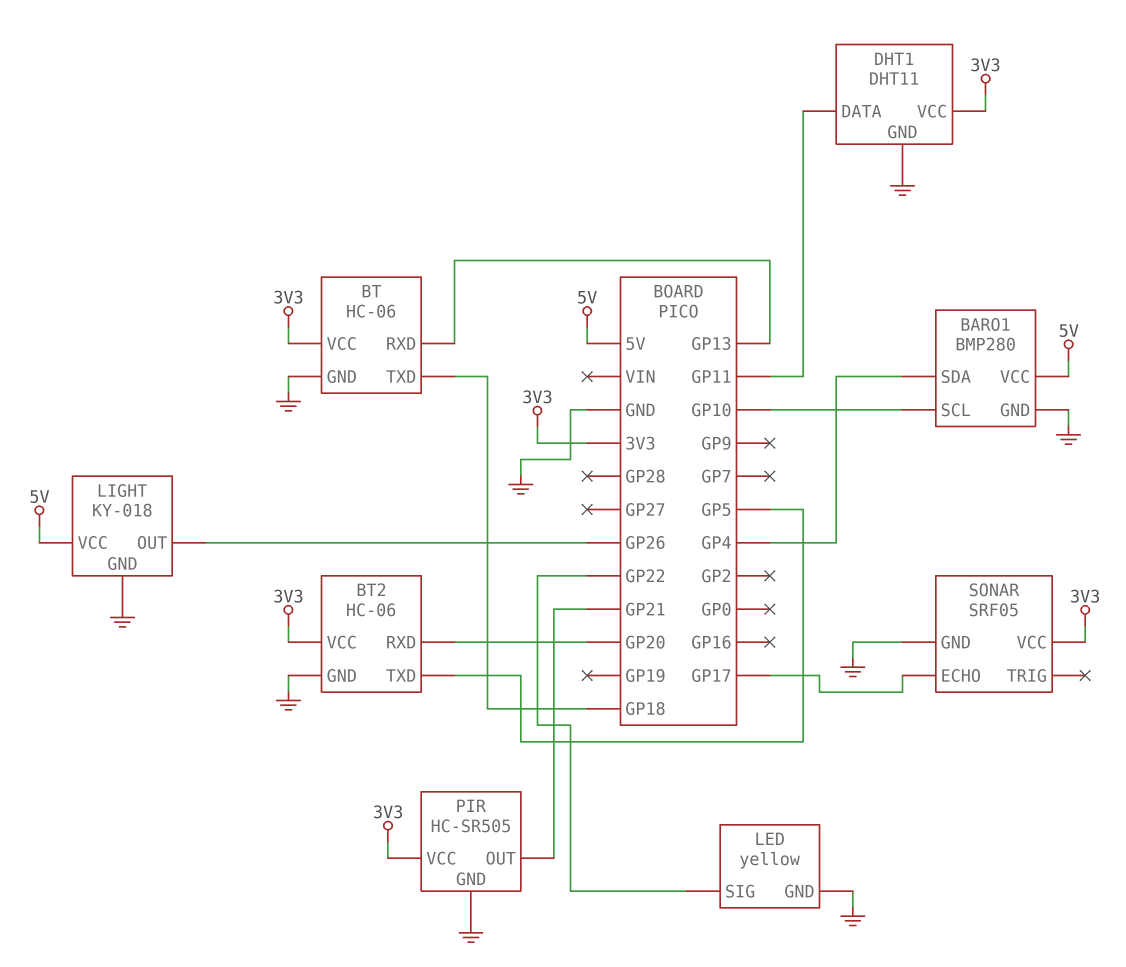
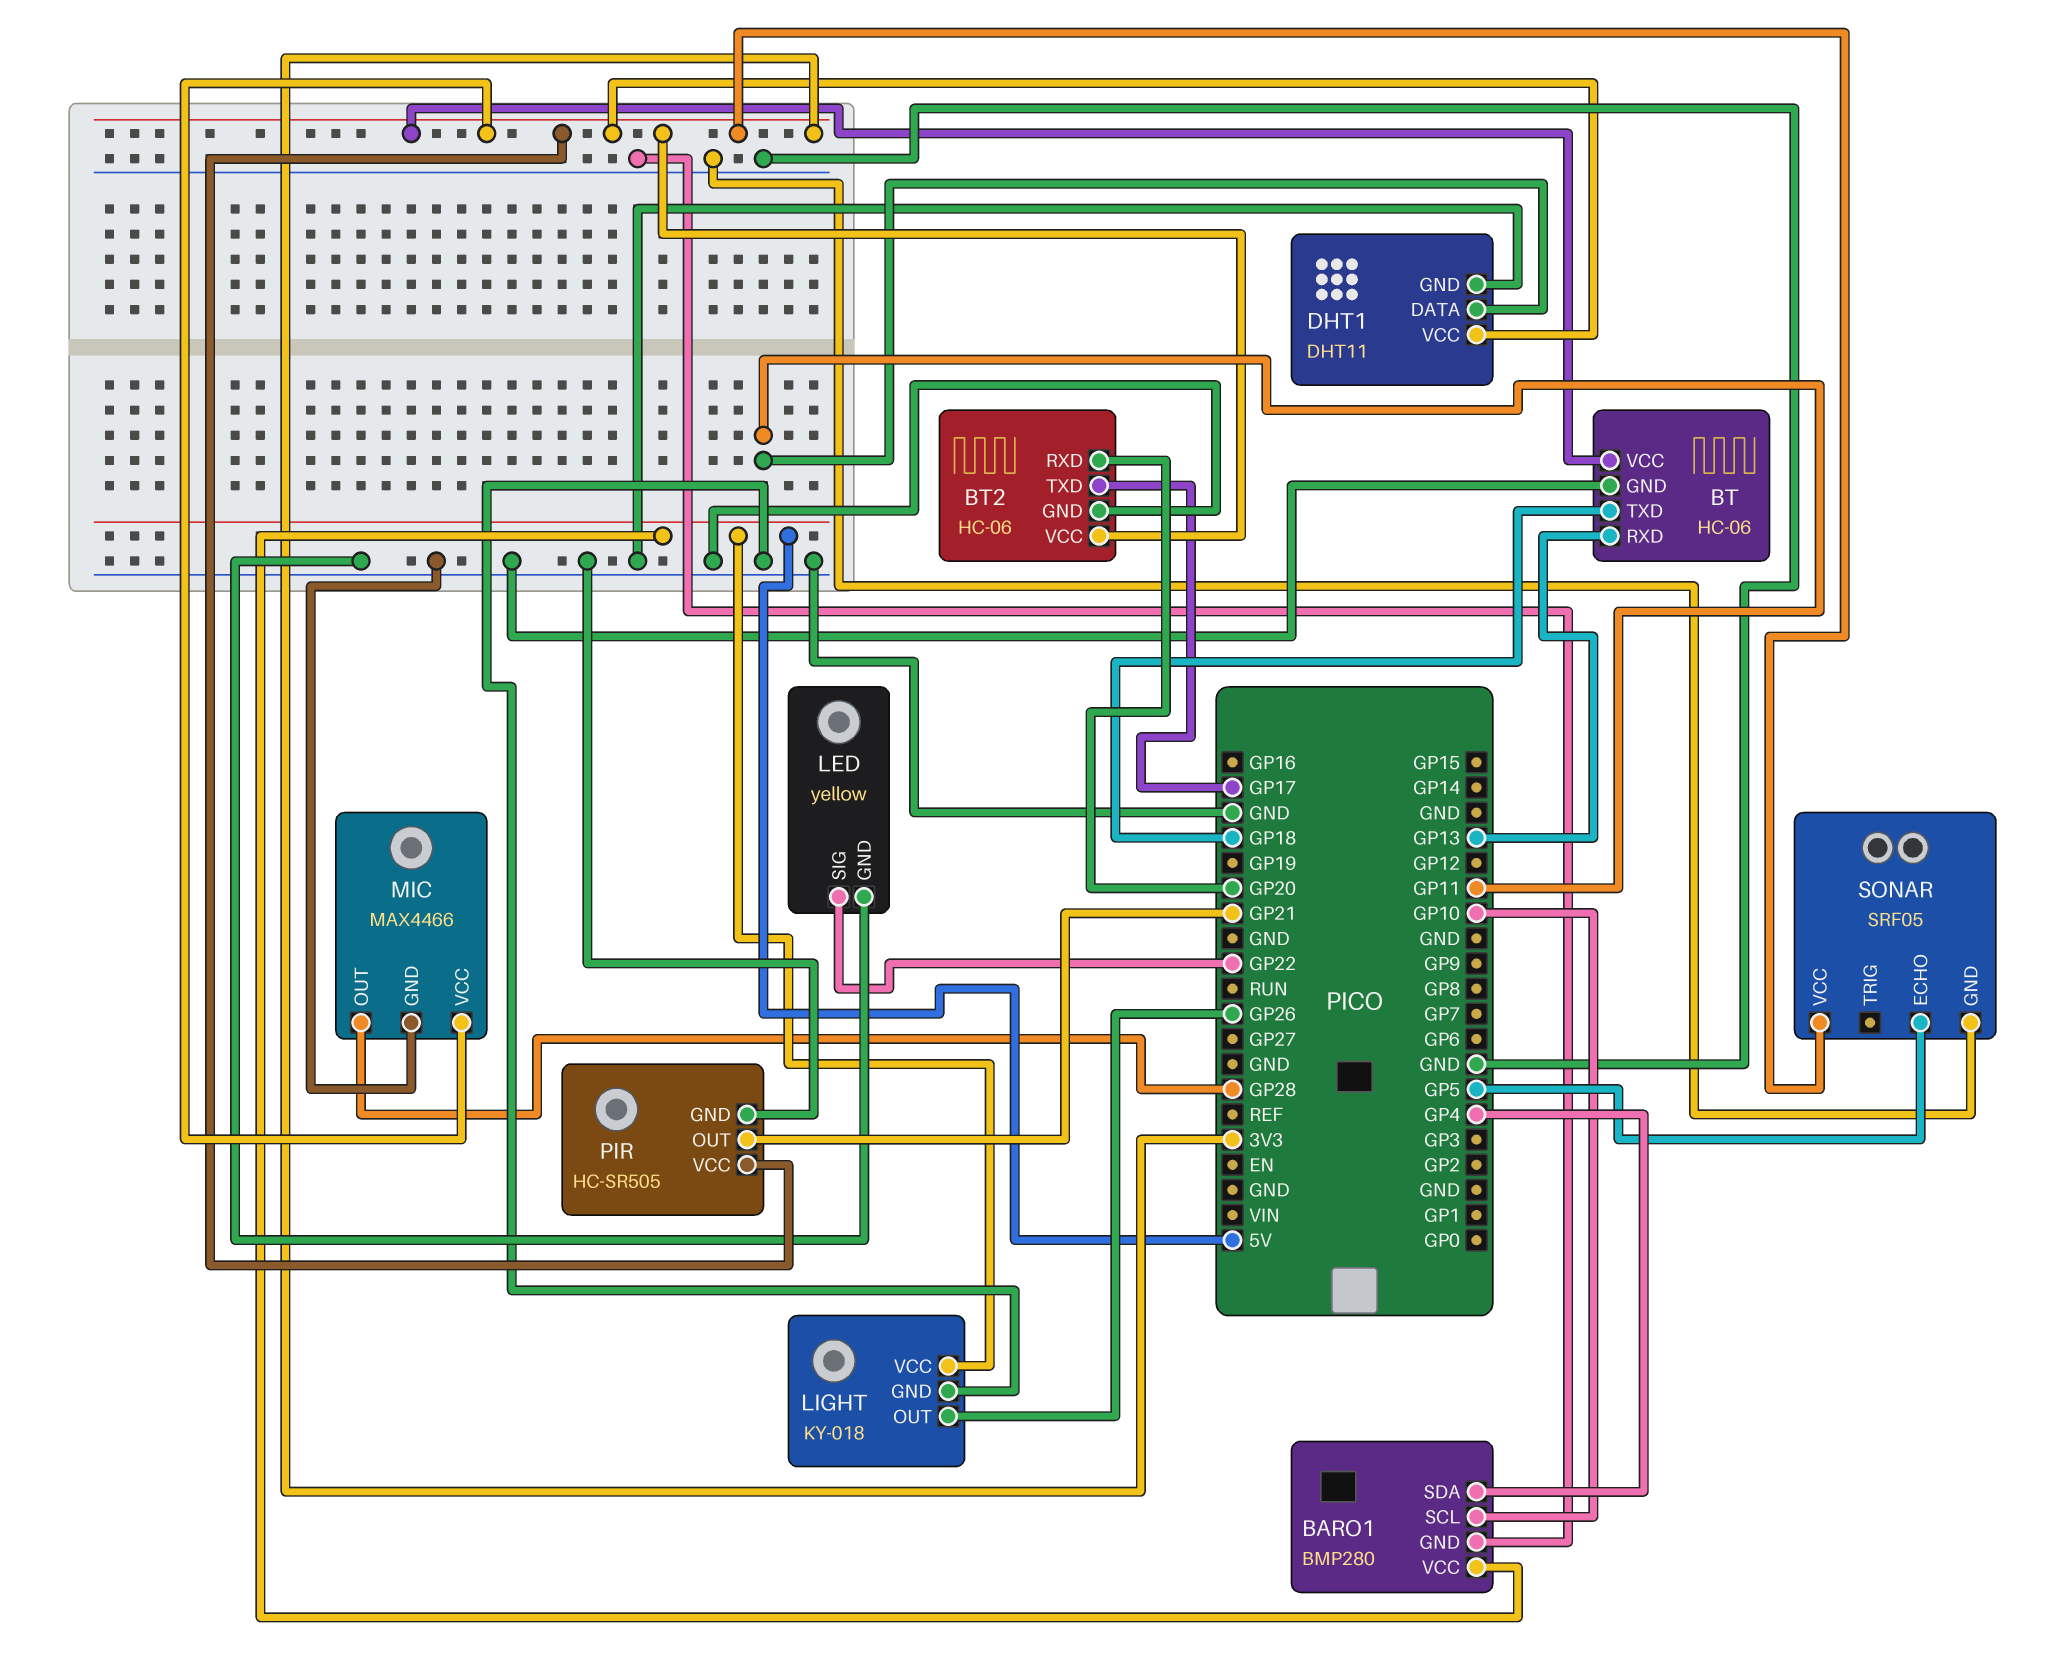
BT2 pin TXD: GP5 -> GP17
MIC: none -> MAX4466
MIC pin GND: none -> GND
MIC pin OUT: none -> GP28
MIC pin VCC: none -> 3V3
SONAR pin ECHO: GP17 -> GP5

